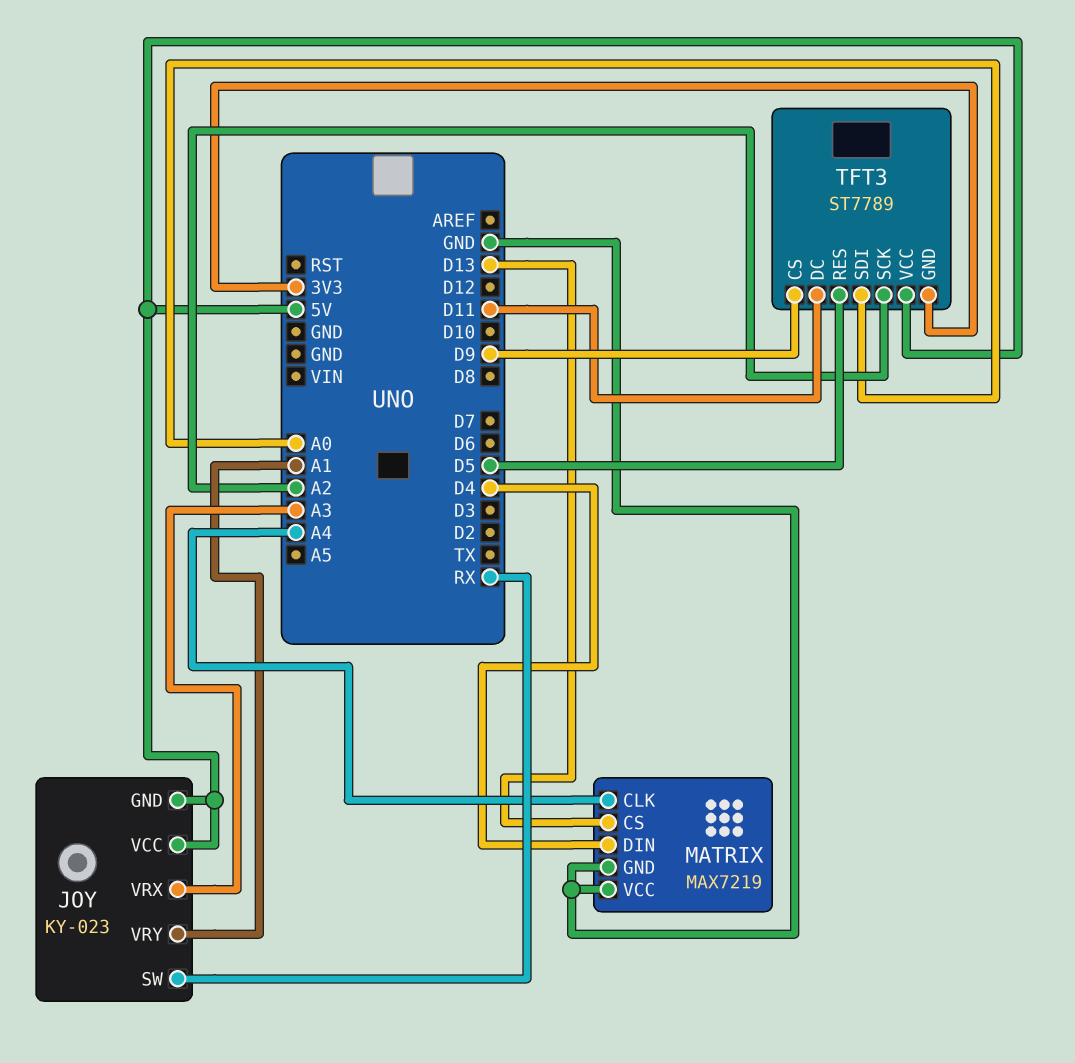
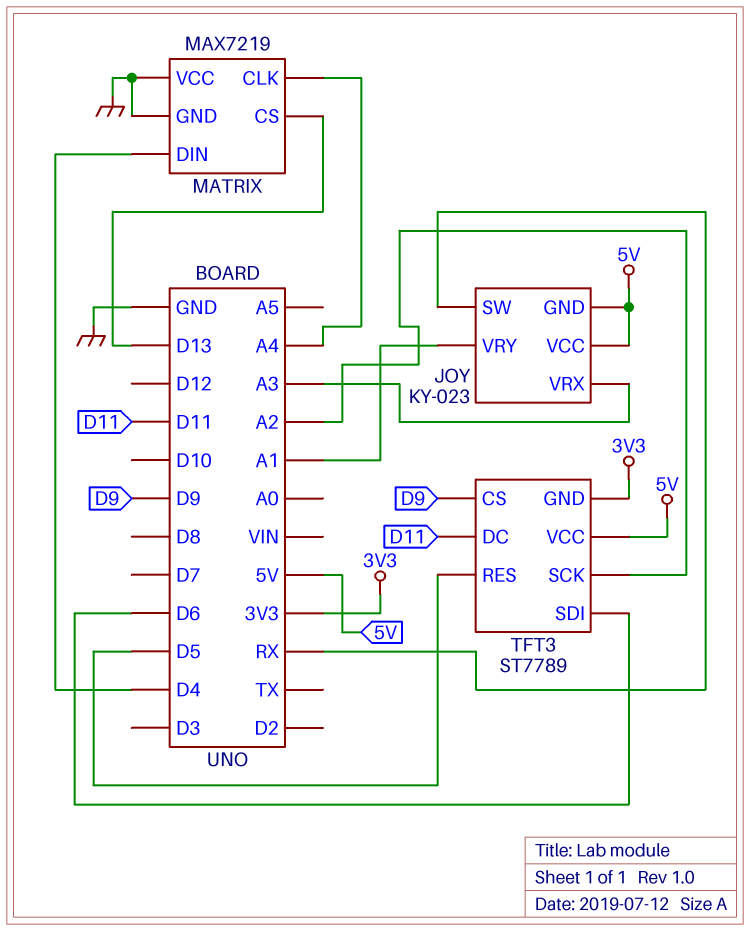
TFT3 pin SDI: A0 -> D6

